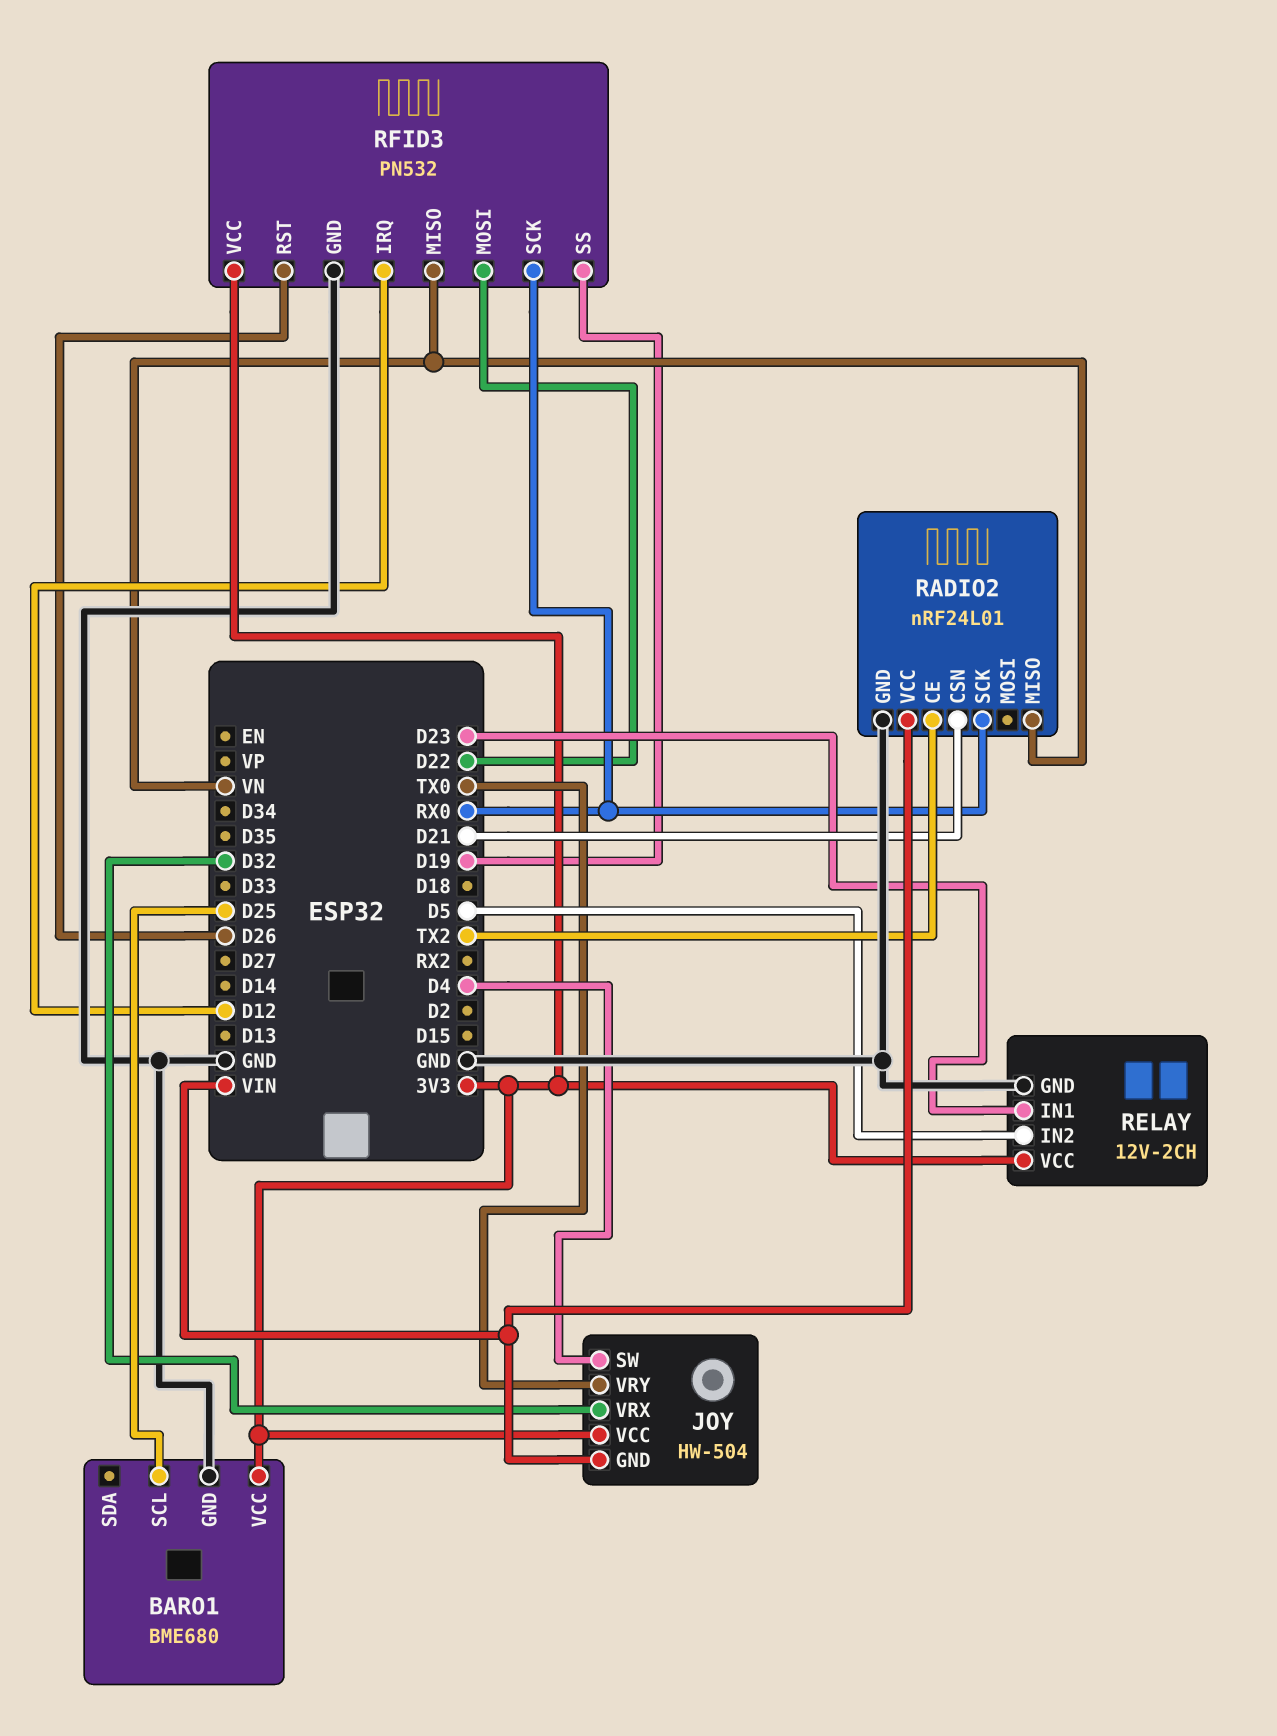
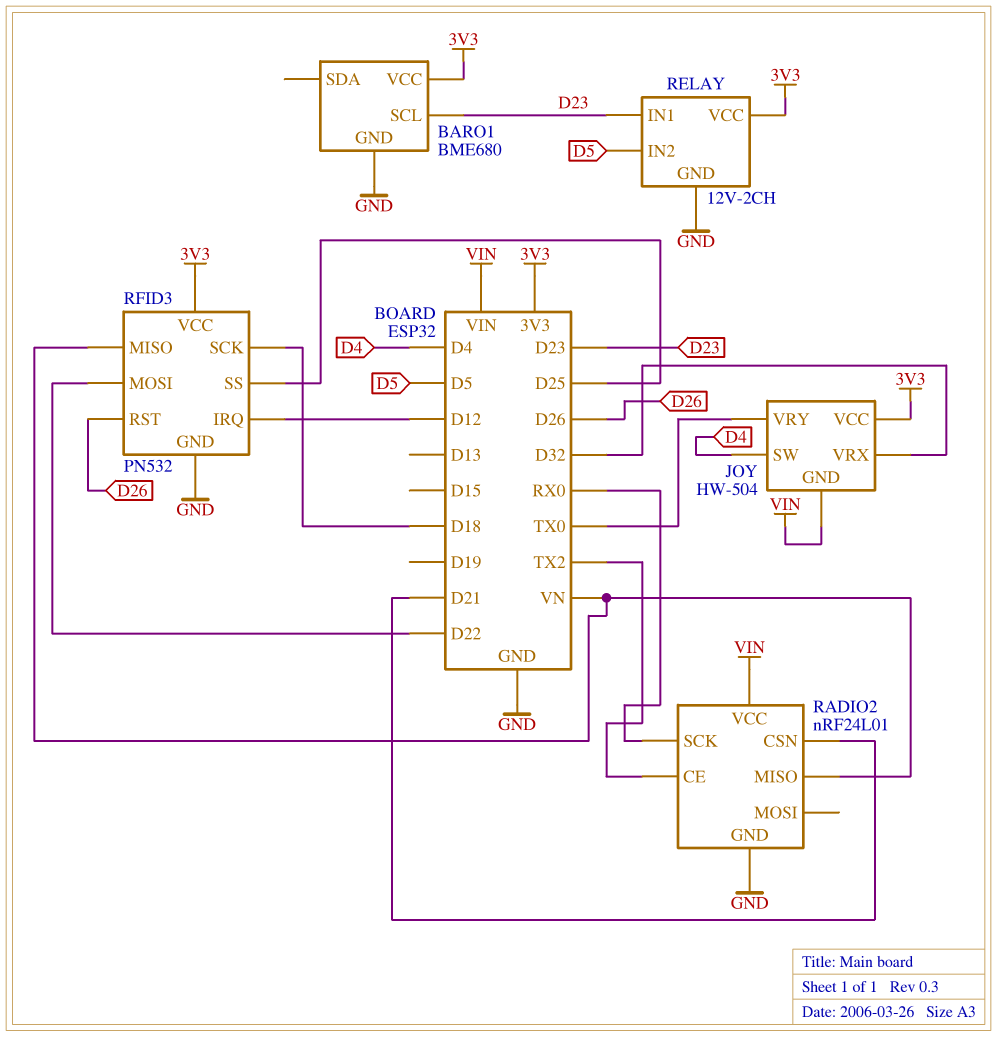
BARO1 pin SCL: D25 -> D23
RFID3 pin SCK: RX0 -> D18
RFID3 pin SS: D19 -> D25

